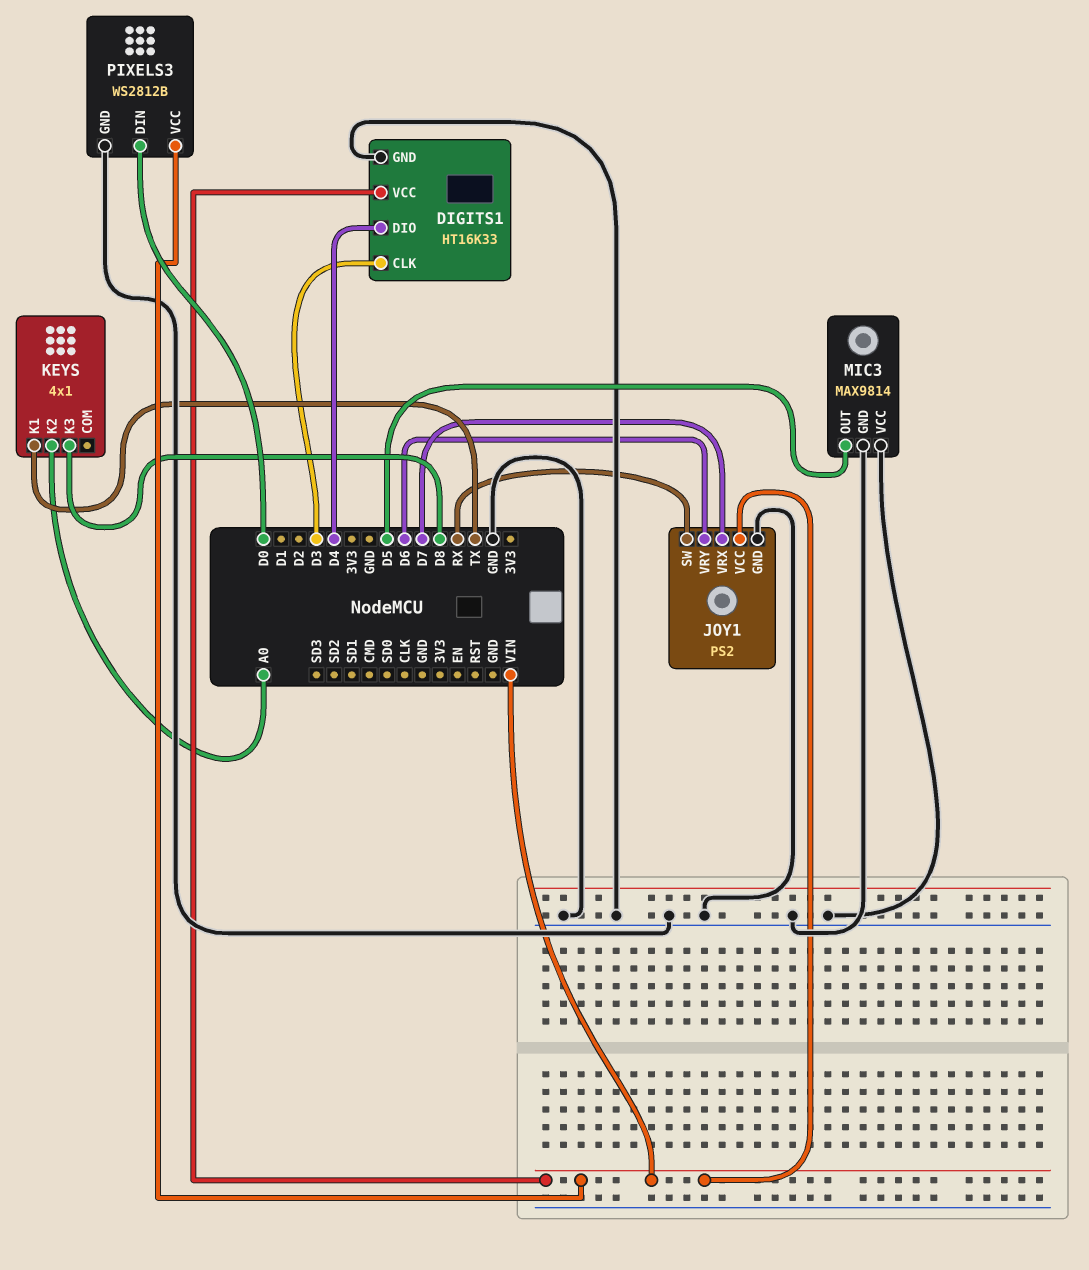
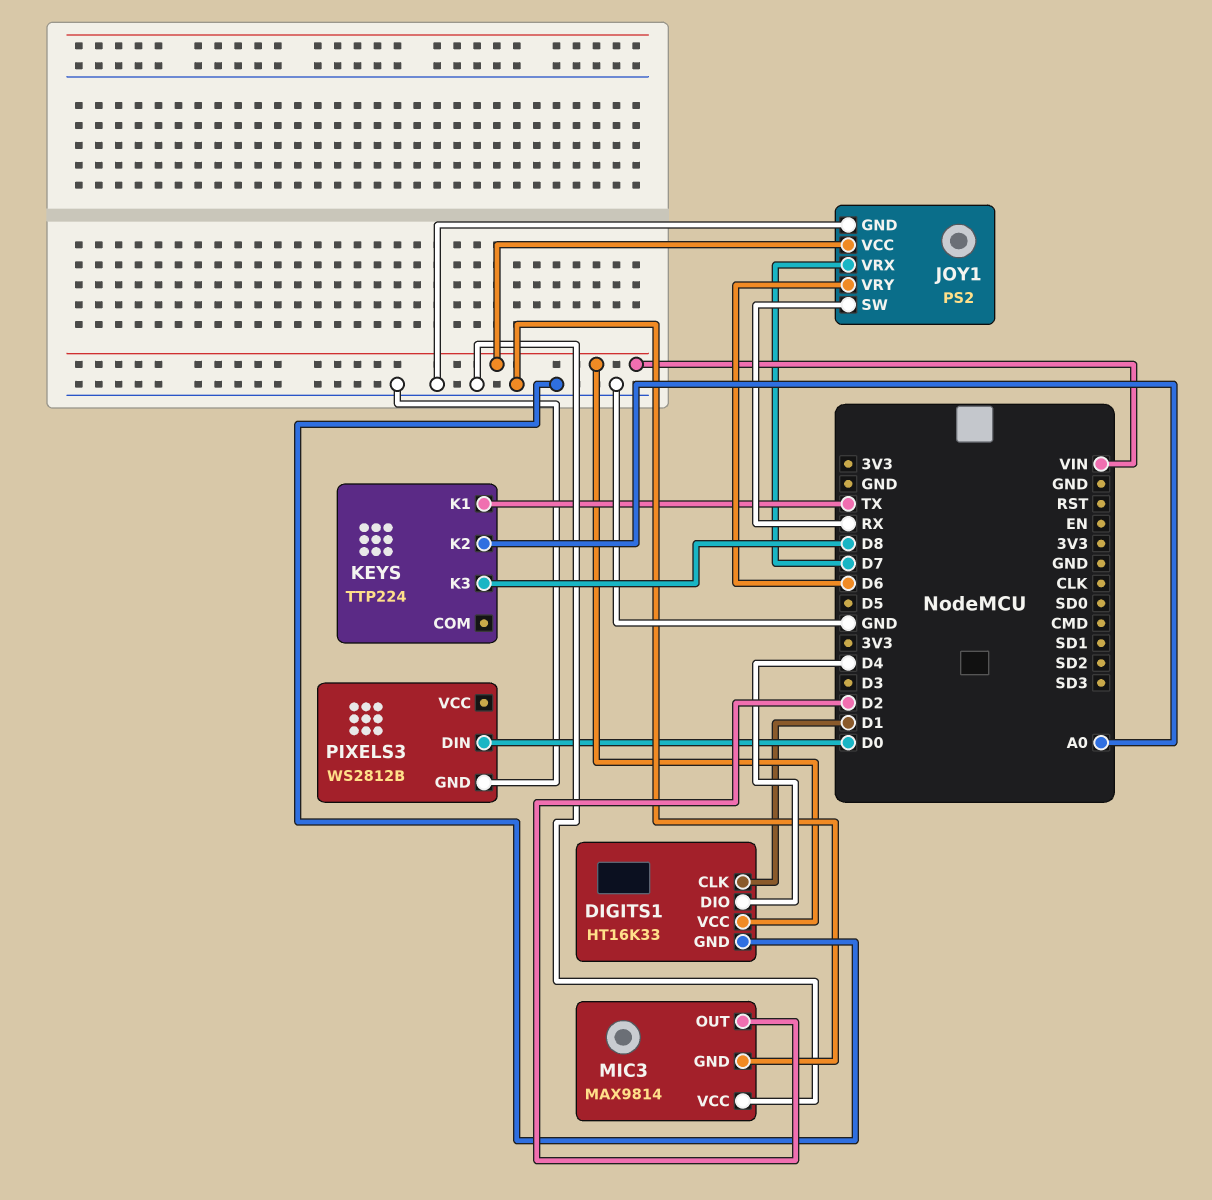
DIGITS1 pin CLK: D3 -> D1
KEYS: 4x1 -> TTP224
MIC3 pin OUT: D5 -> D2
PIXELS3 pin VCC: VIN -> none

